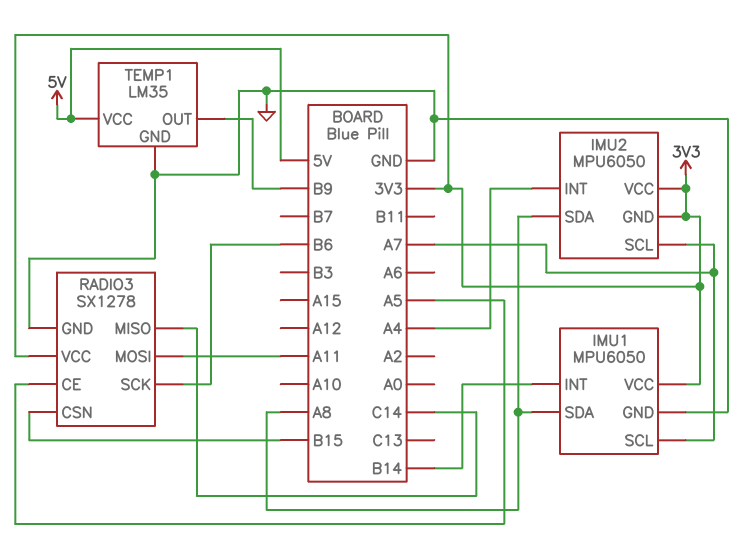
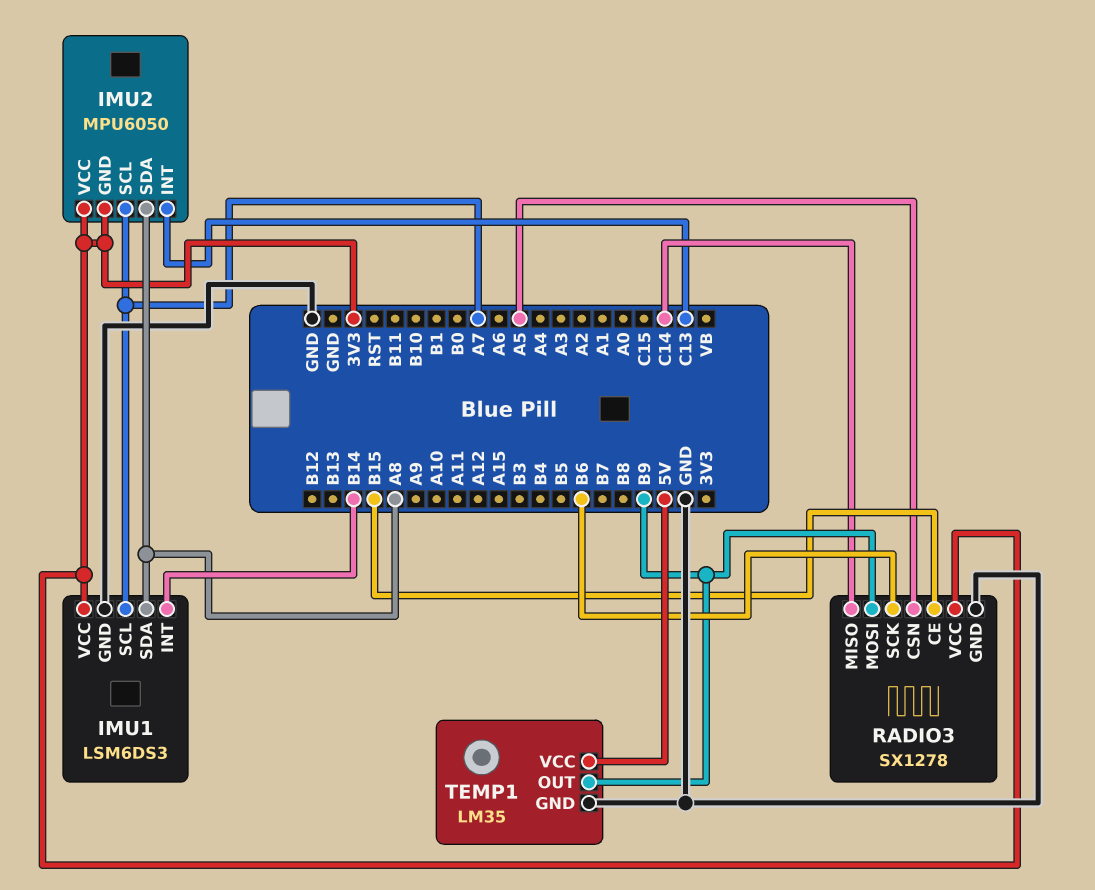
IMU1: MPU6050 -> LSM6DS3
IMU2 pin INT: A4 -> C13
RADIO3 pin CE: A5 -> B15
RADIO3 pin CSN: B15 -> A5
RADIO3 pin MOSI: A11 -> B9

